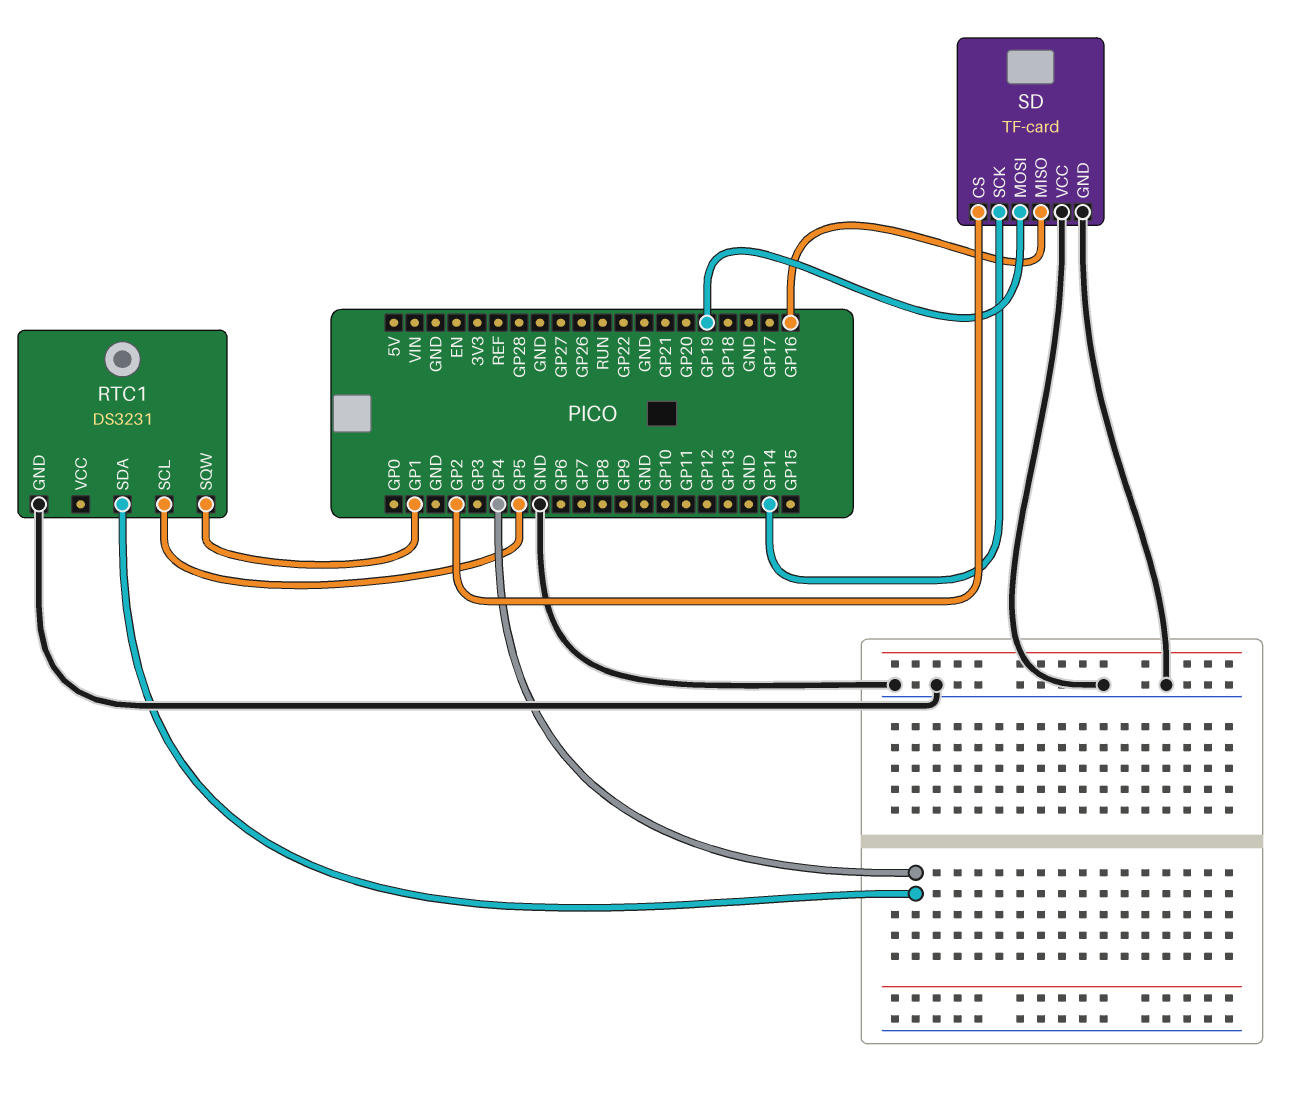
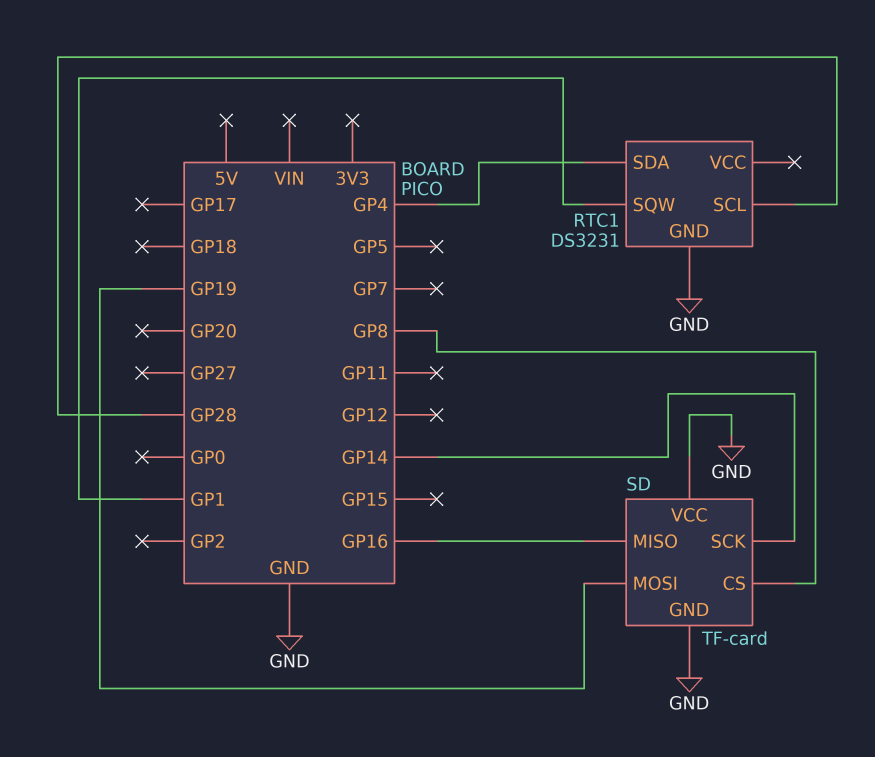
RTC1 pin SCL: GP5 -> GP28
SD pin CS: GP2 -> GP8

